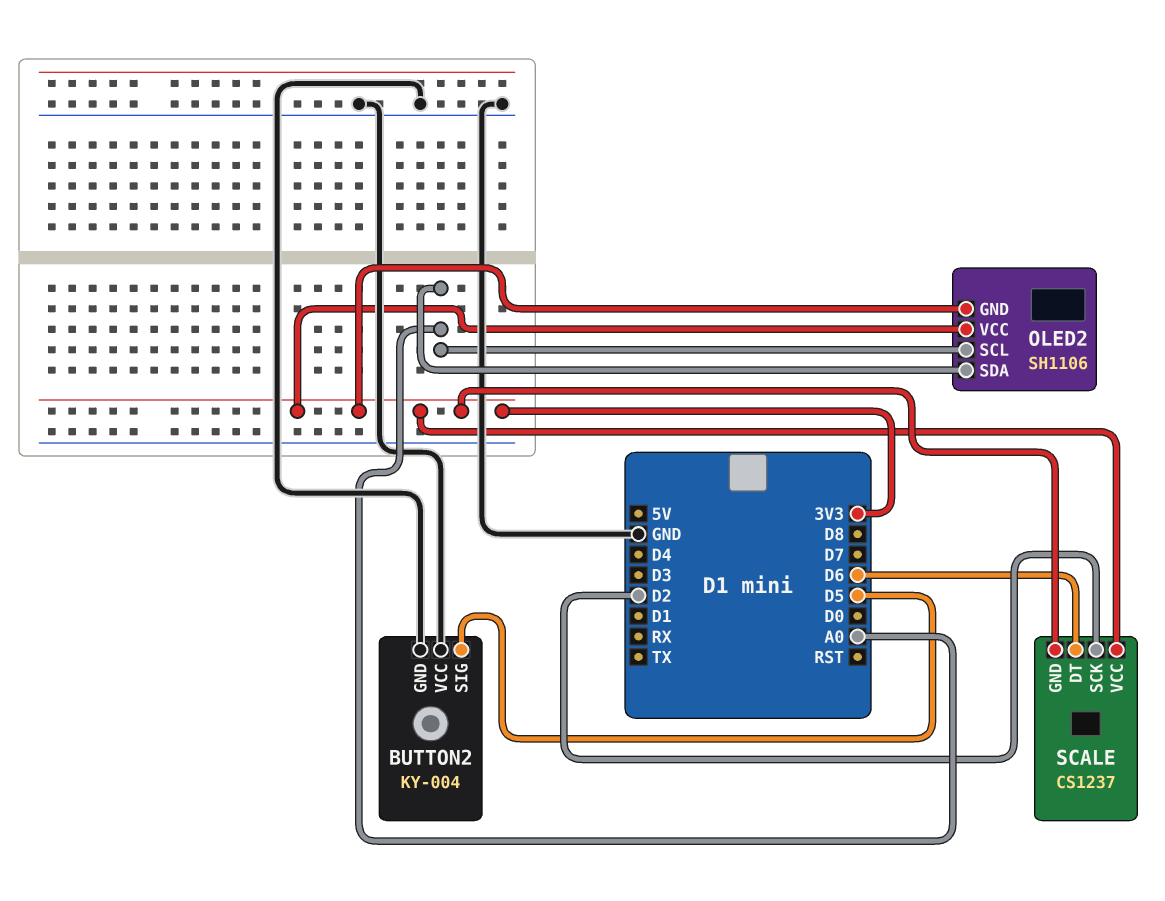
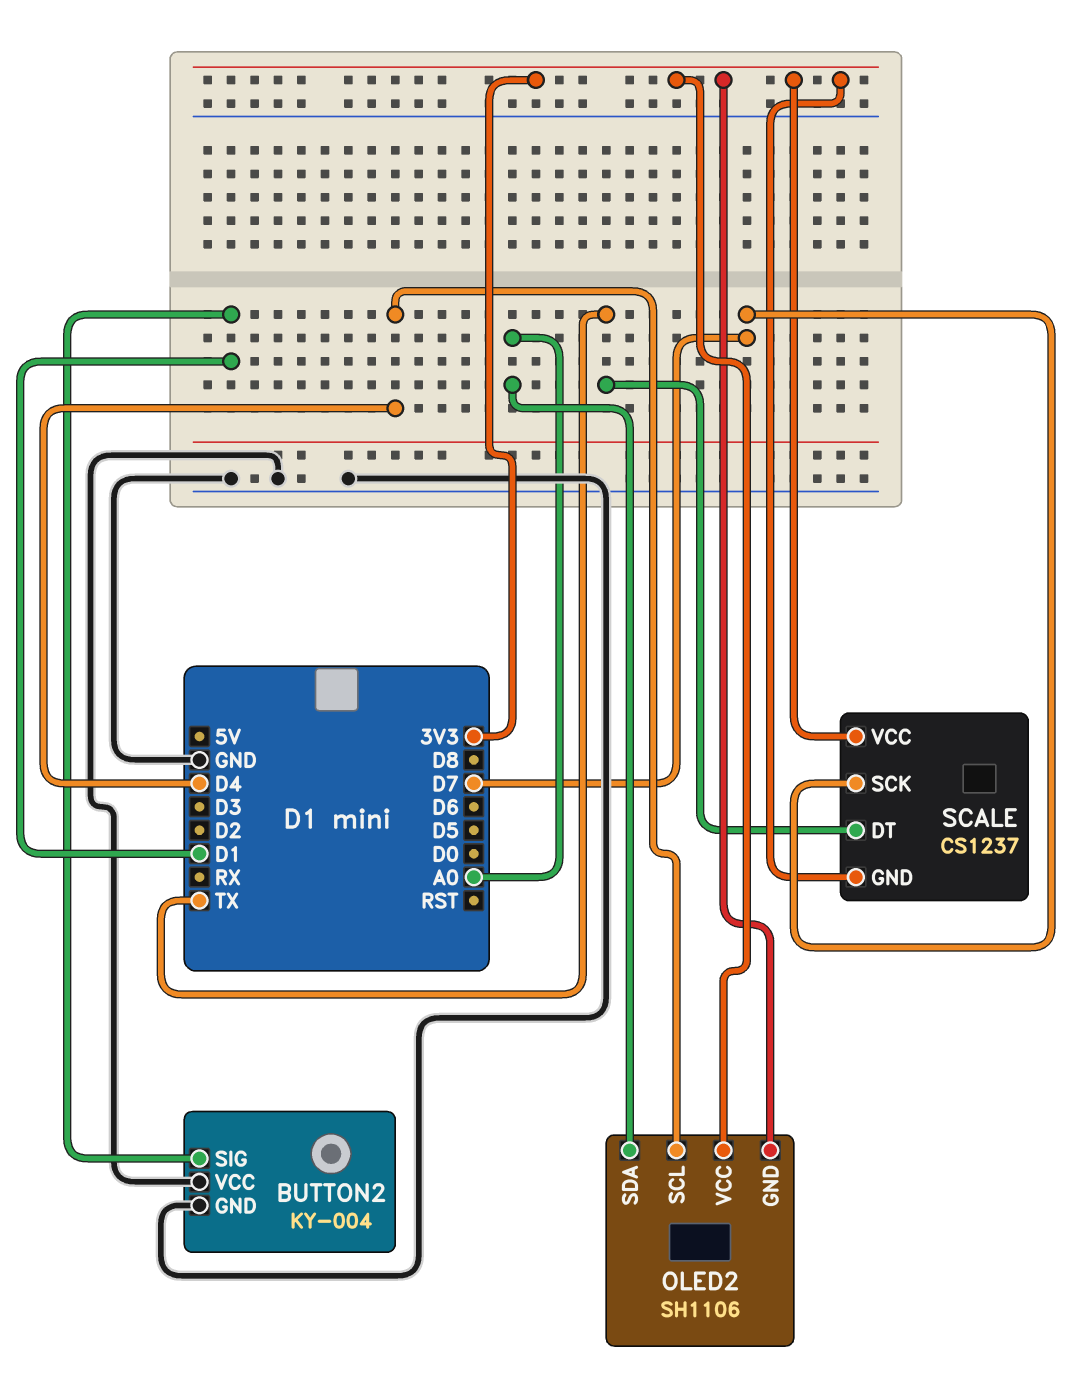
BUTTON2 pin SIG: D5 -> D1
OLED2 pin SCL: A0 -> D4
SCALE pin DT: D6 -> TX
SCALE pin SCK: D2 -> D7

